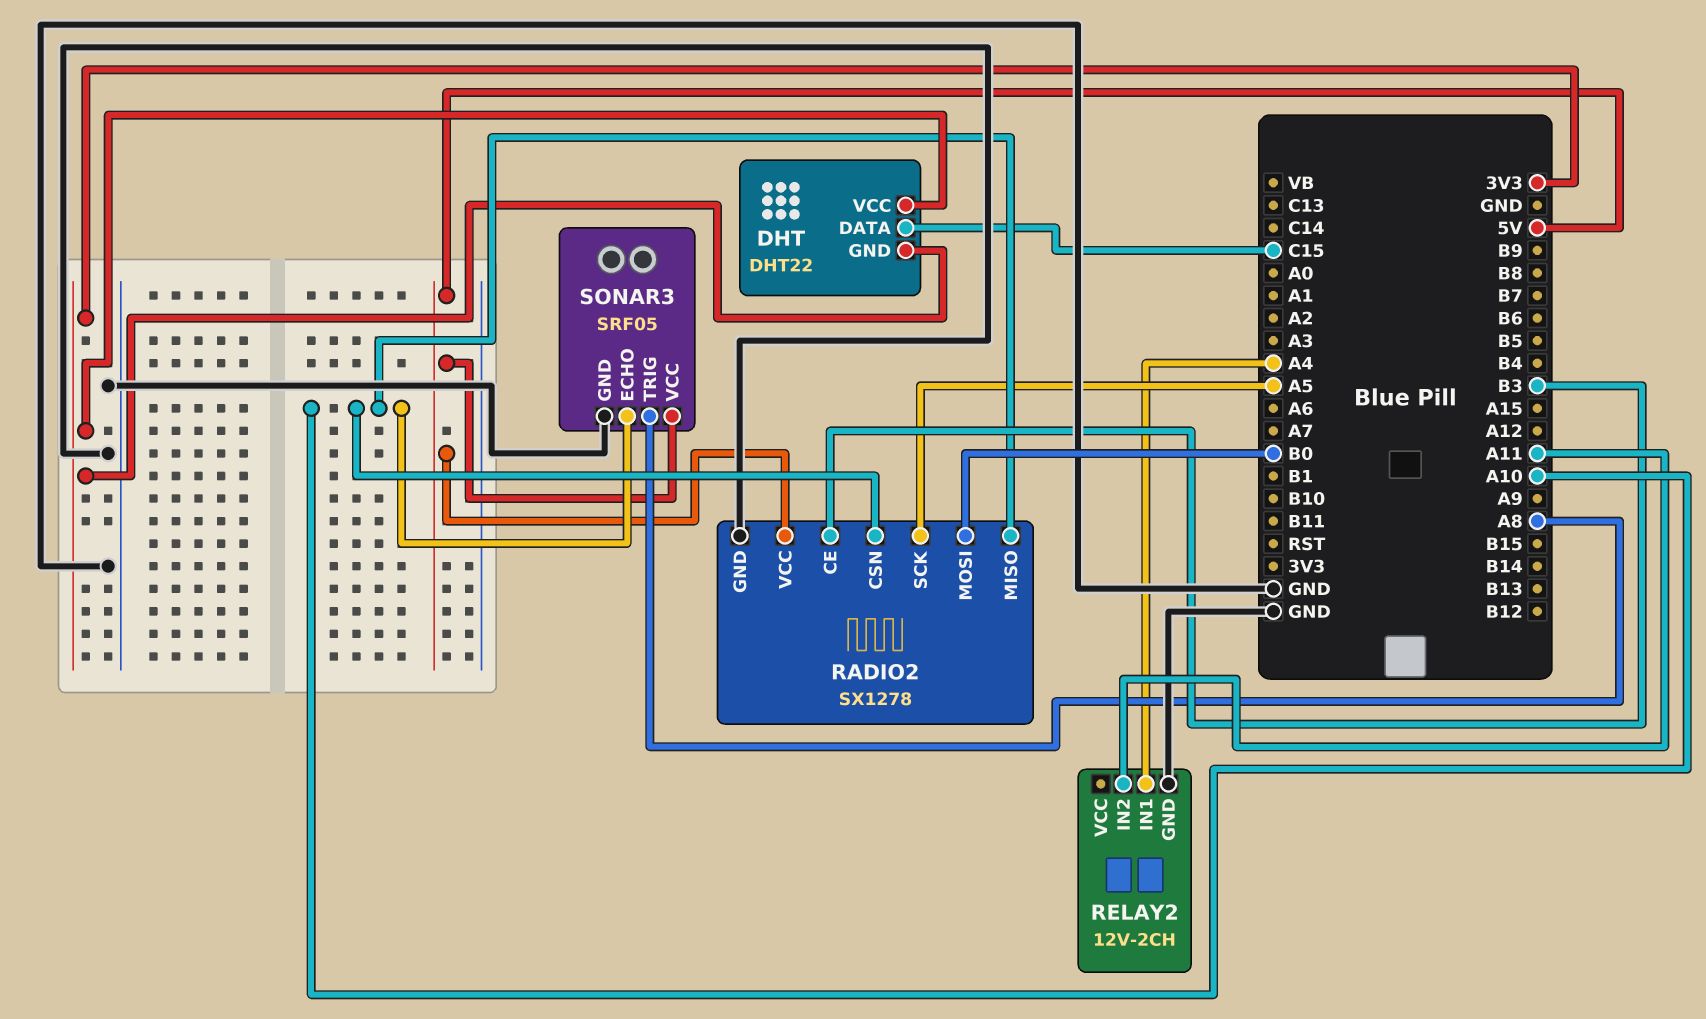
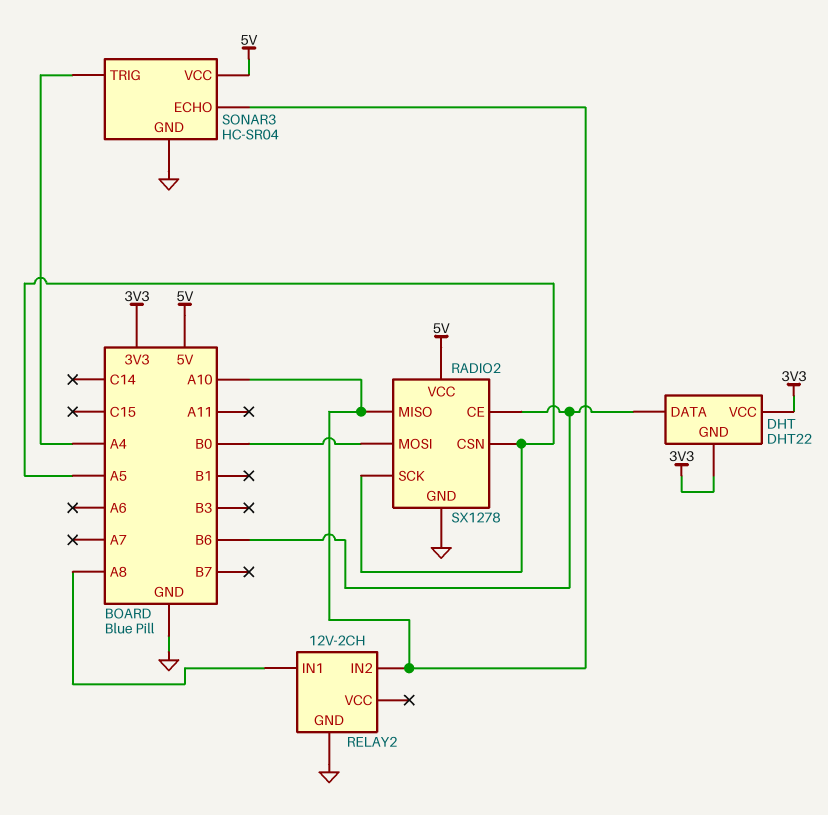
DHT pin DATA: C15 -> B6
RADIO2 pin CE: B3 -> B6
RADIO2 pin CSN: A10 -> A5
RELAY2 pin IN1: A4 -> A8
RELAY2 pin IN2: A11 -> A10
SONAR3: SRF05 -> HC-SR04
SONAR3 pin TRIG: A8 -> A4

